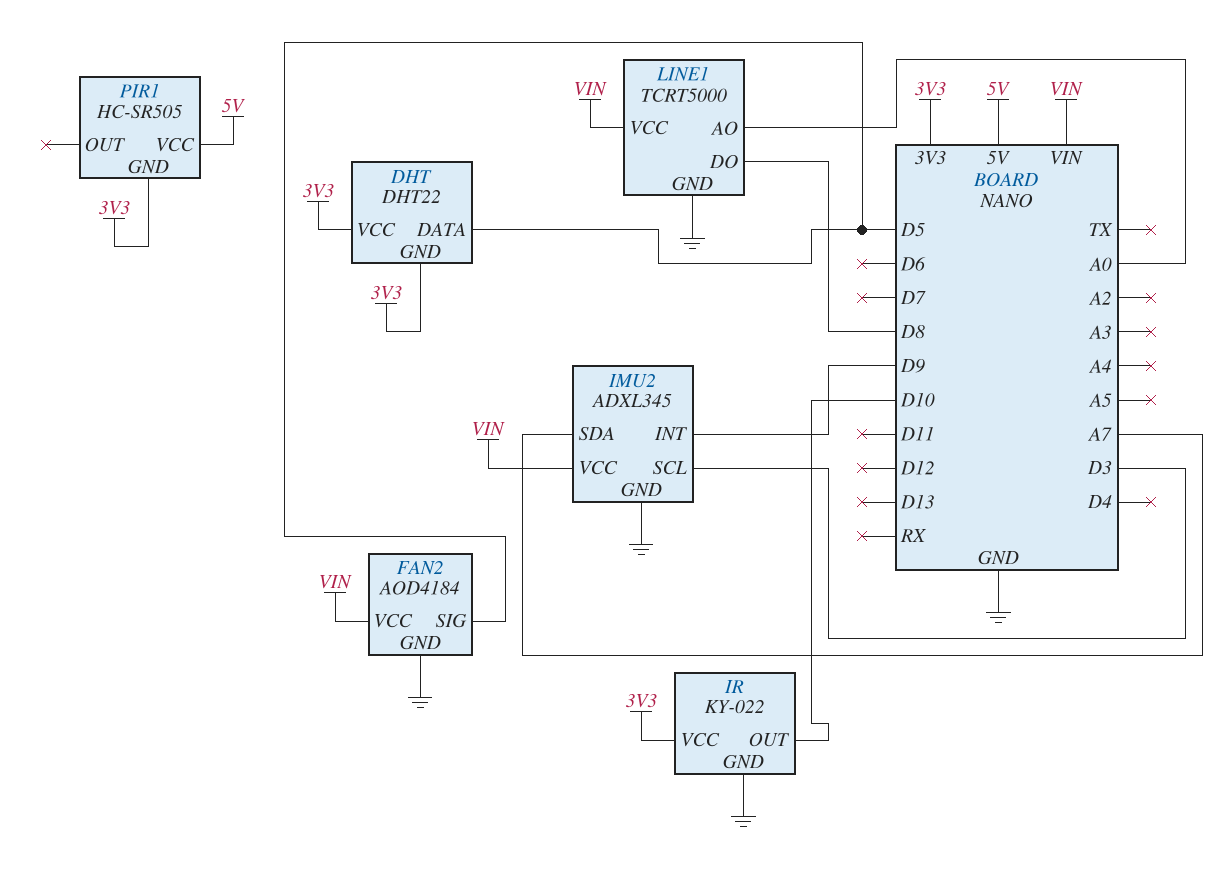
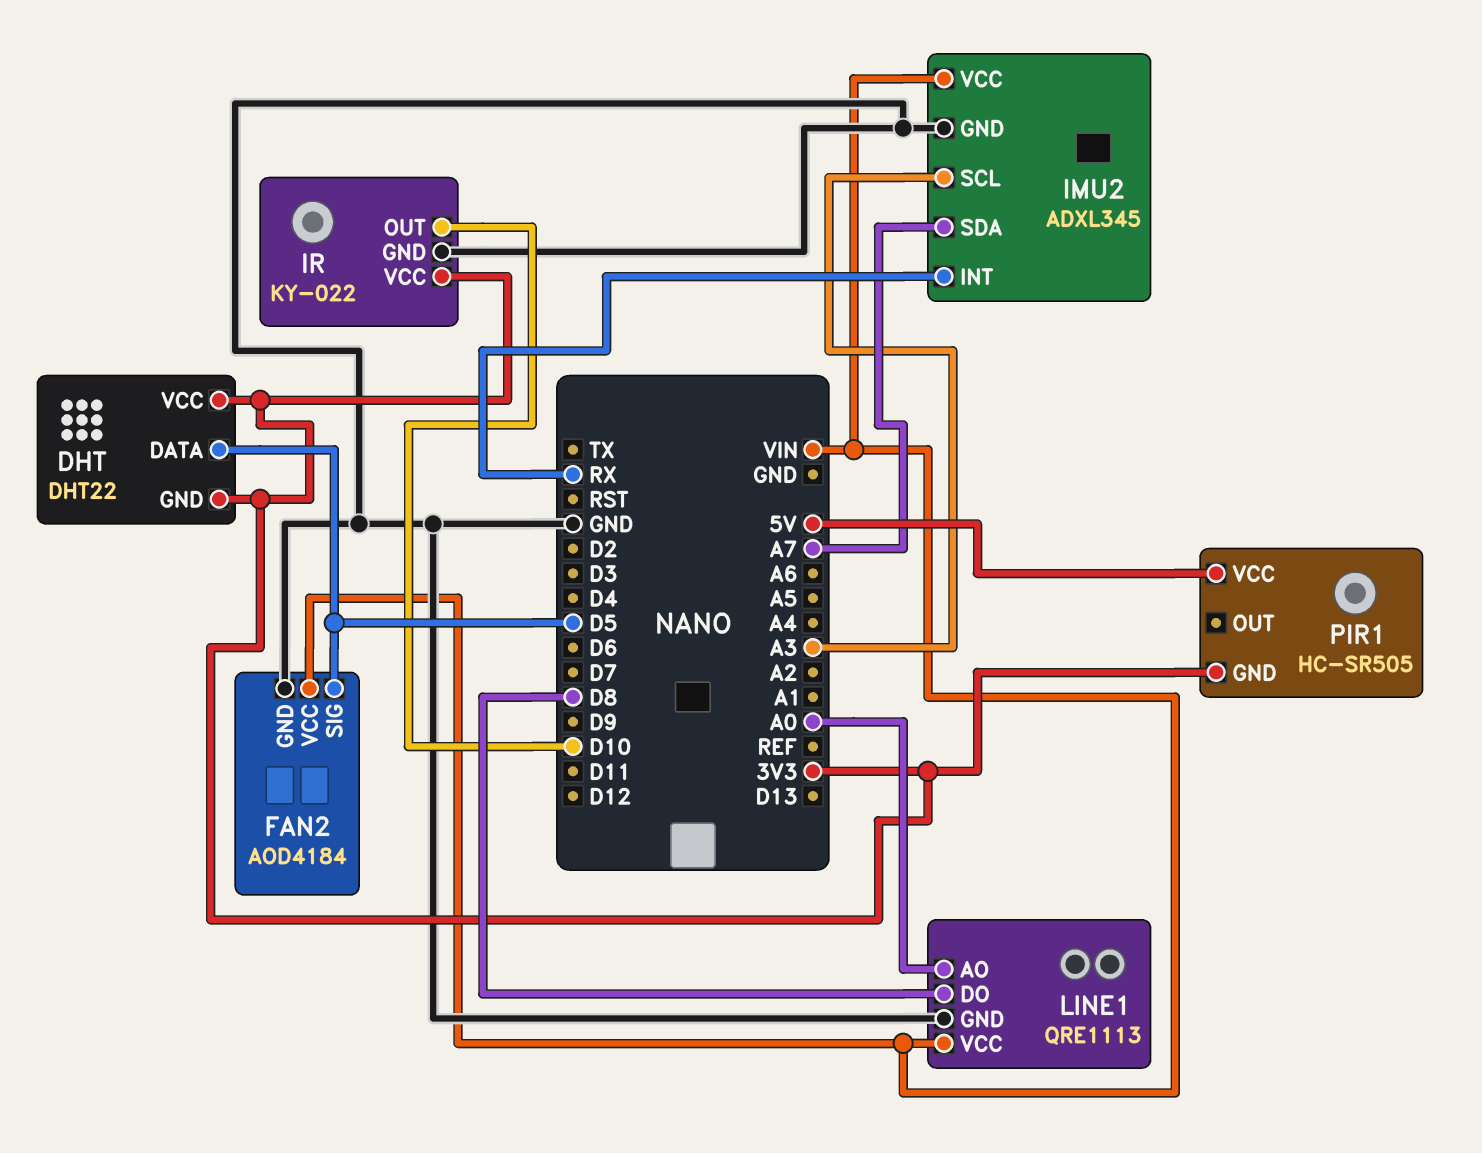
IMU2 pin INT: D9 -> RX
IMU2 pin SCL: D3 -> A3
LINE1: TCRT5000 -> QRE1113

